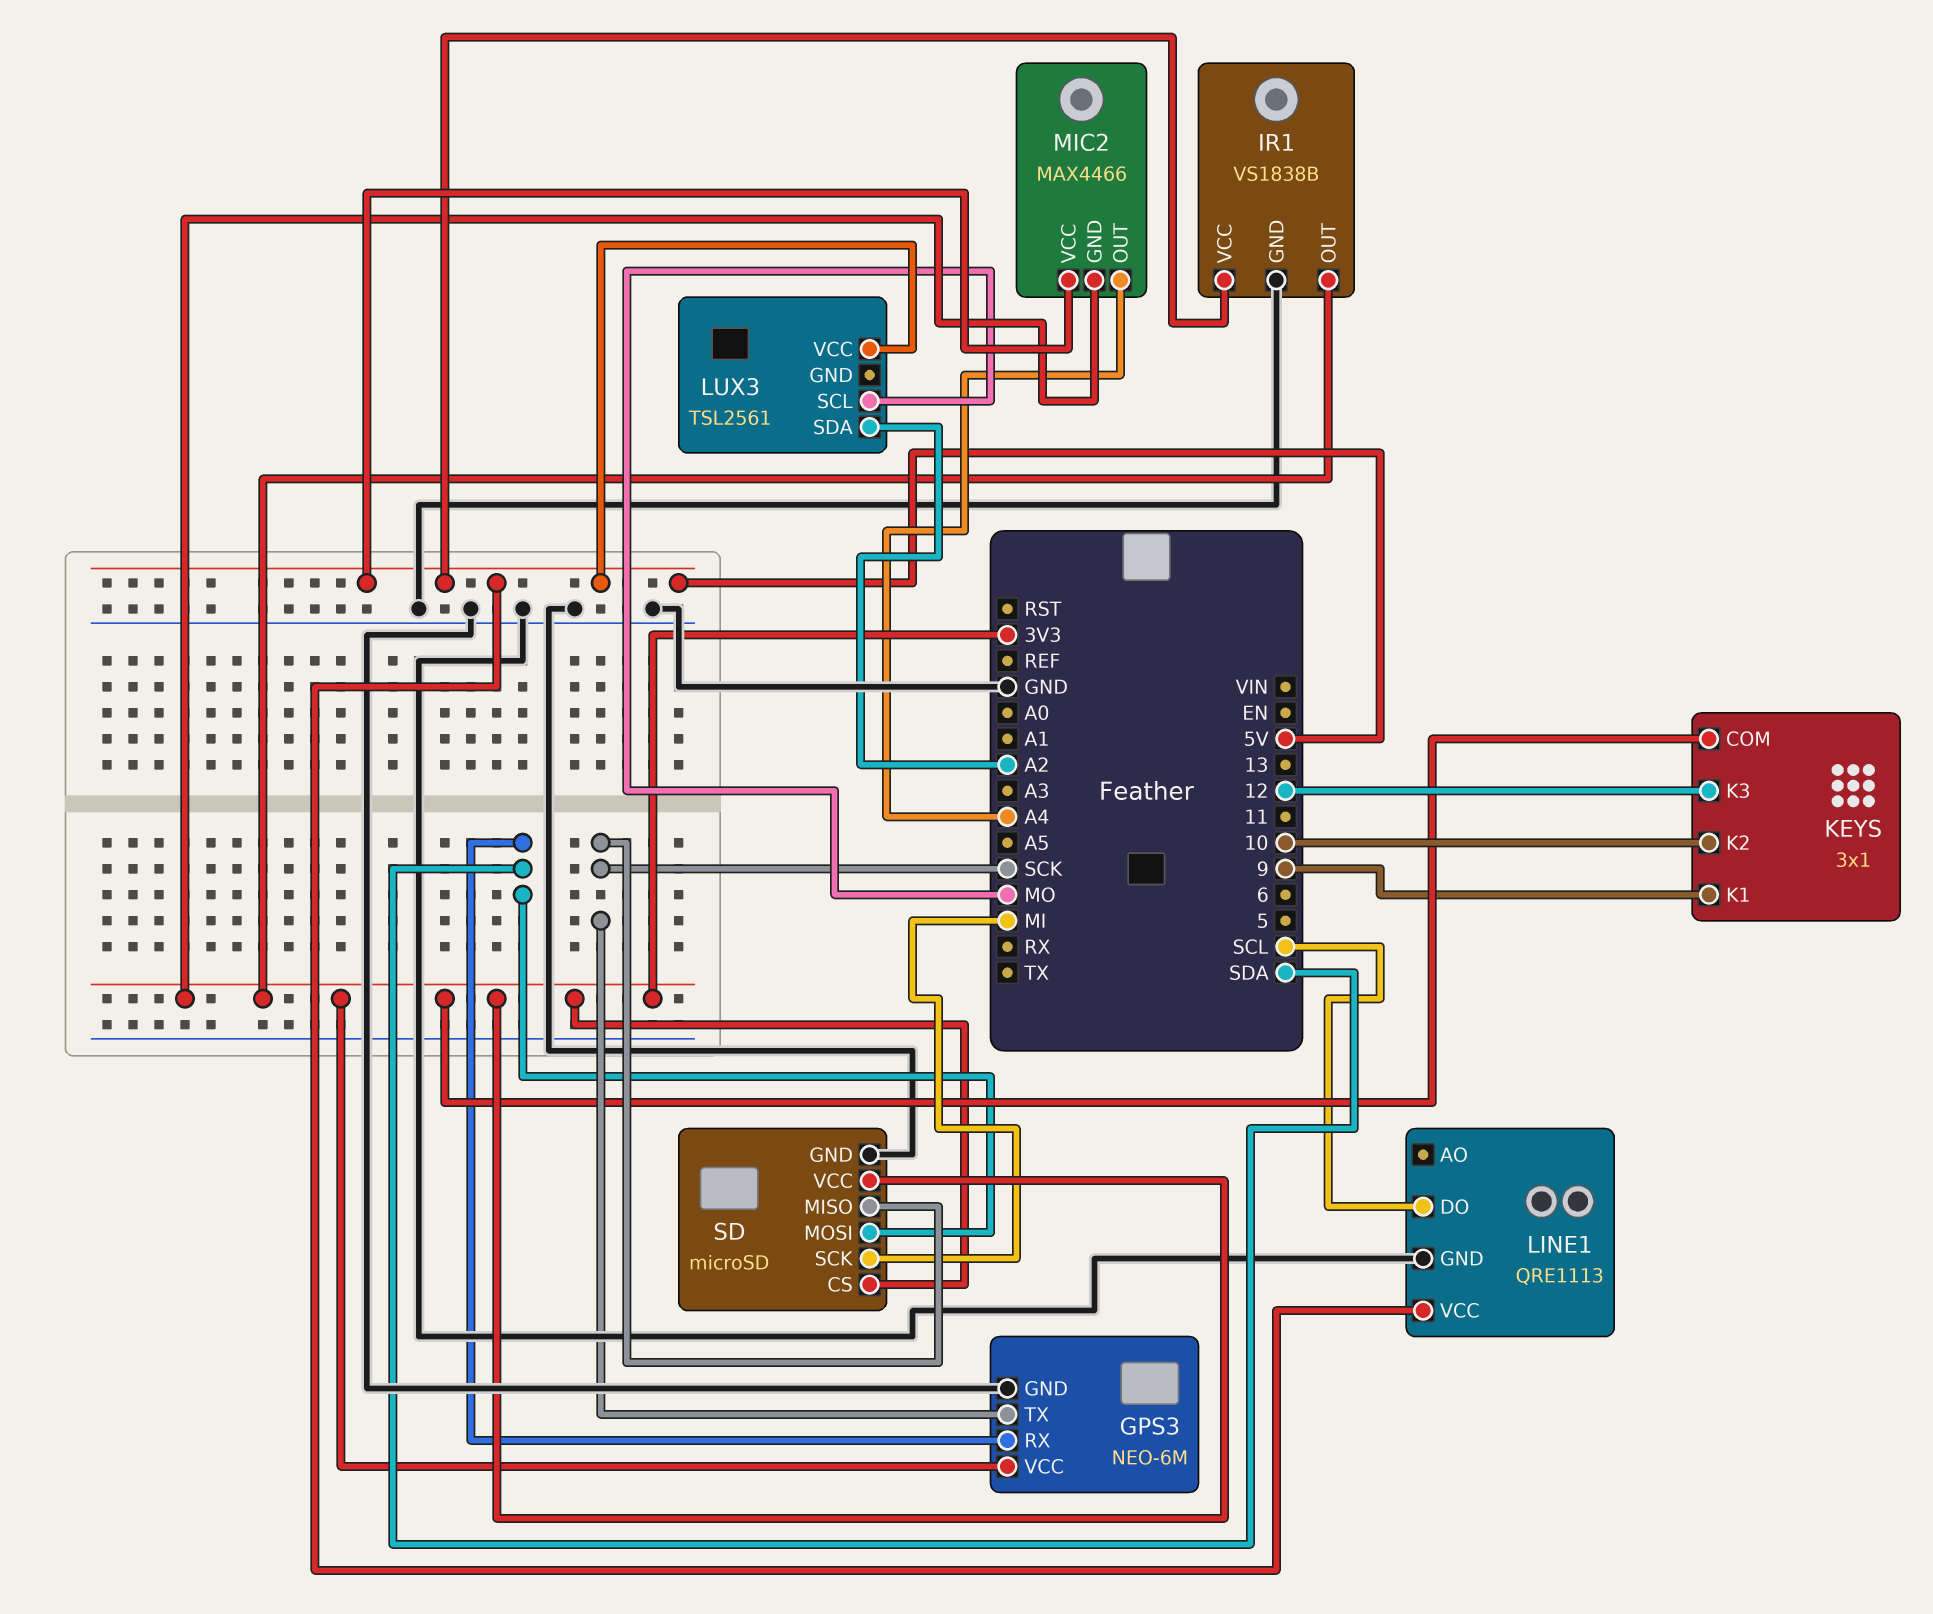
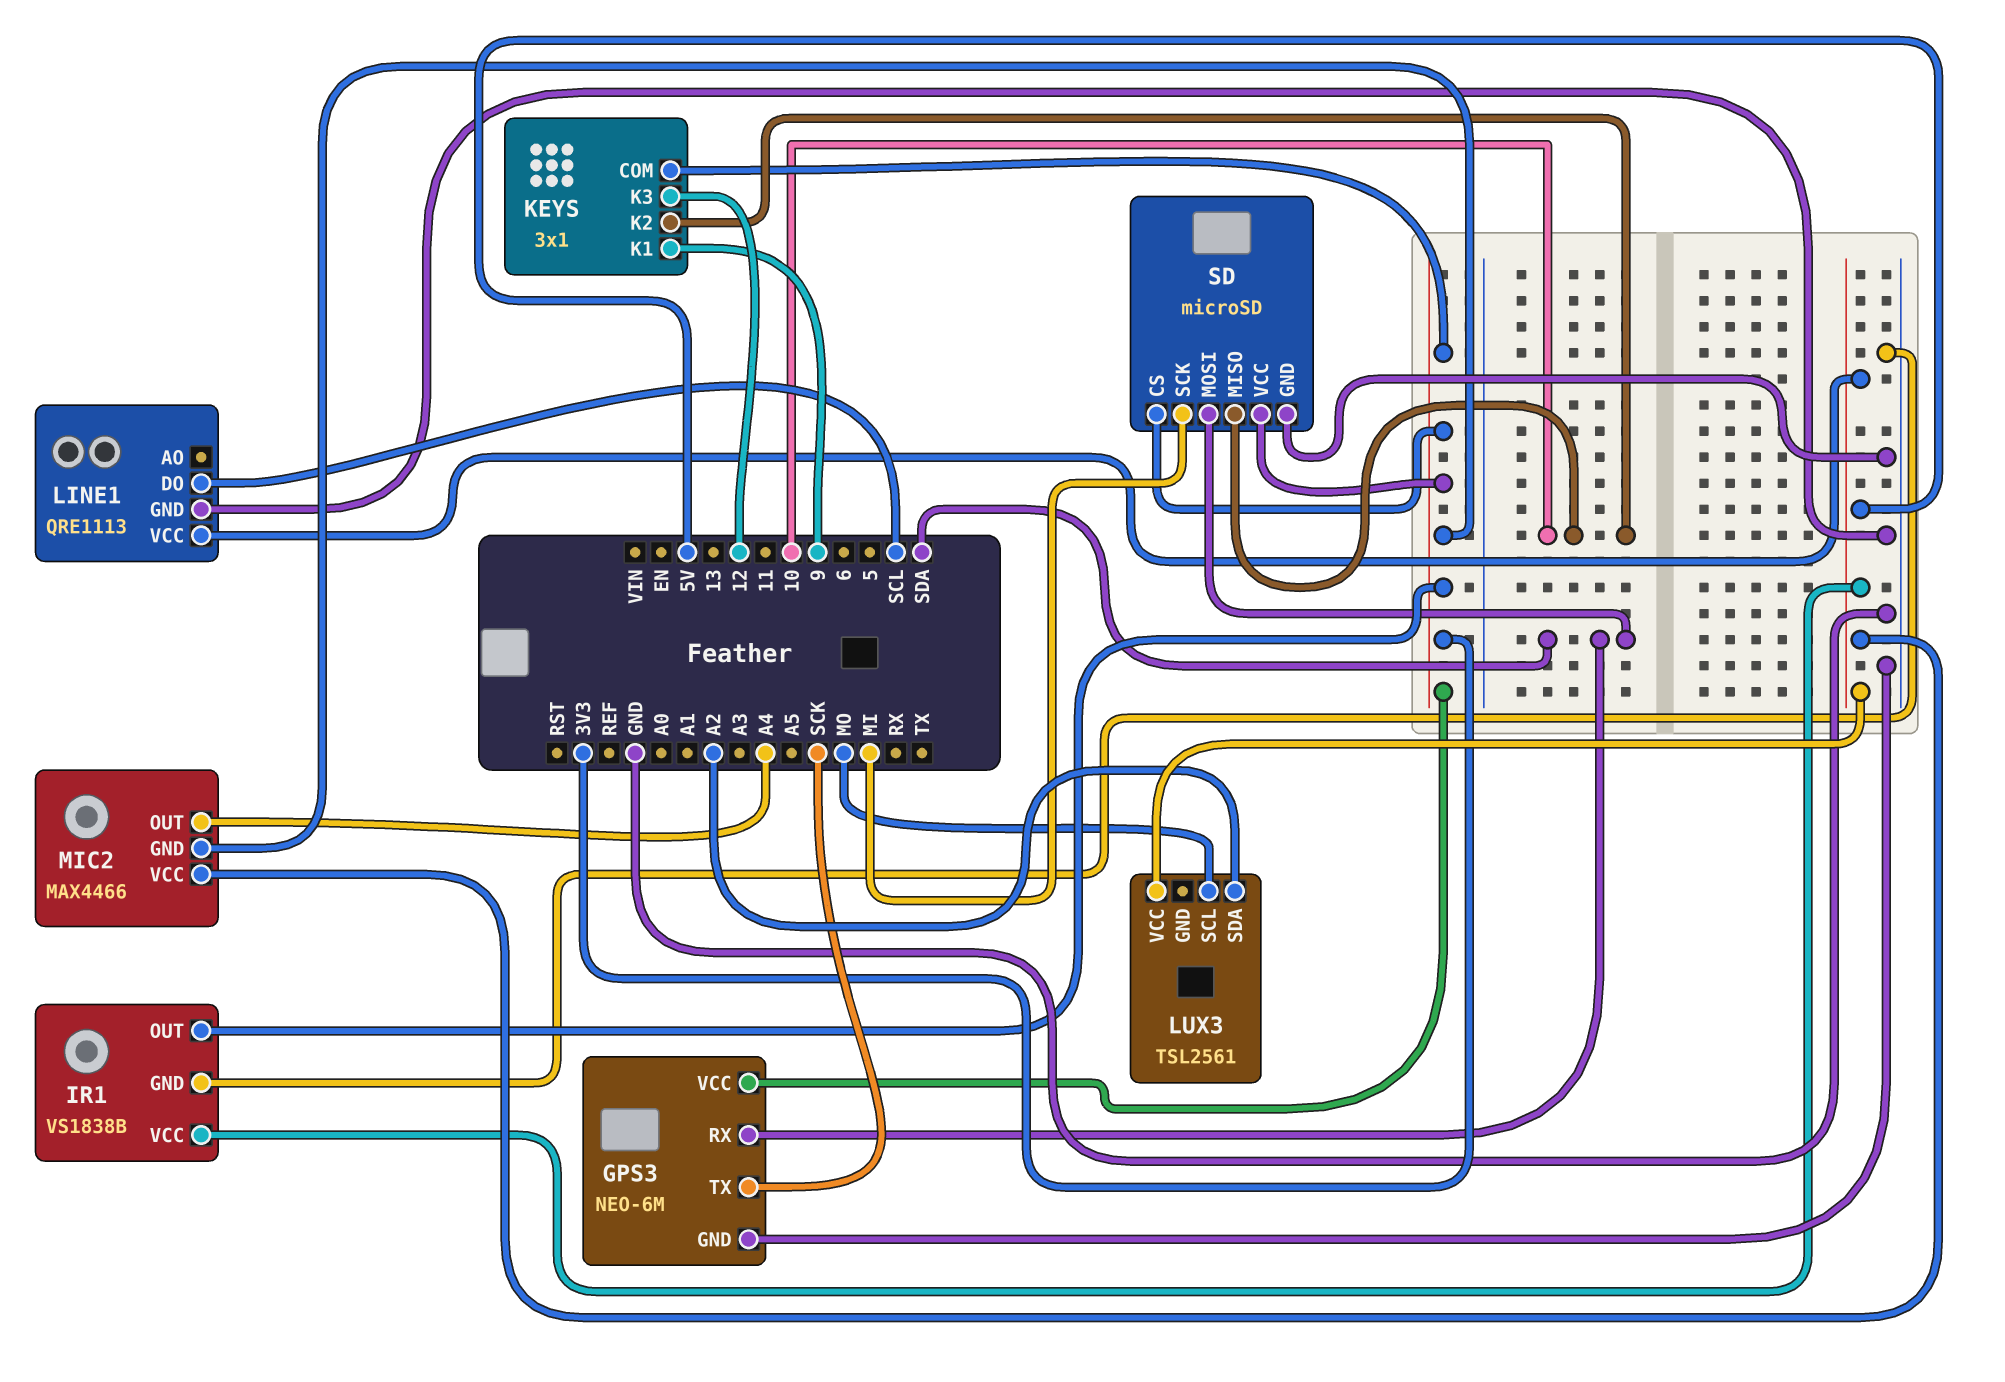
SD pin MISO: SCK -> 10

